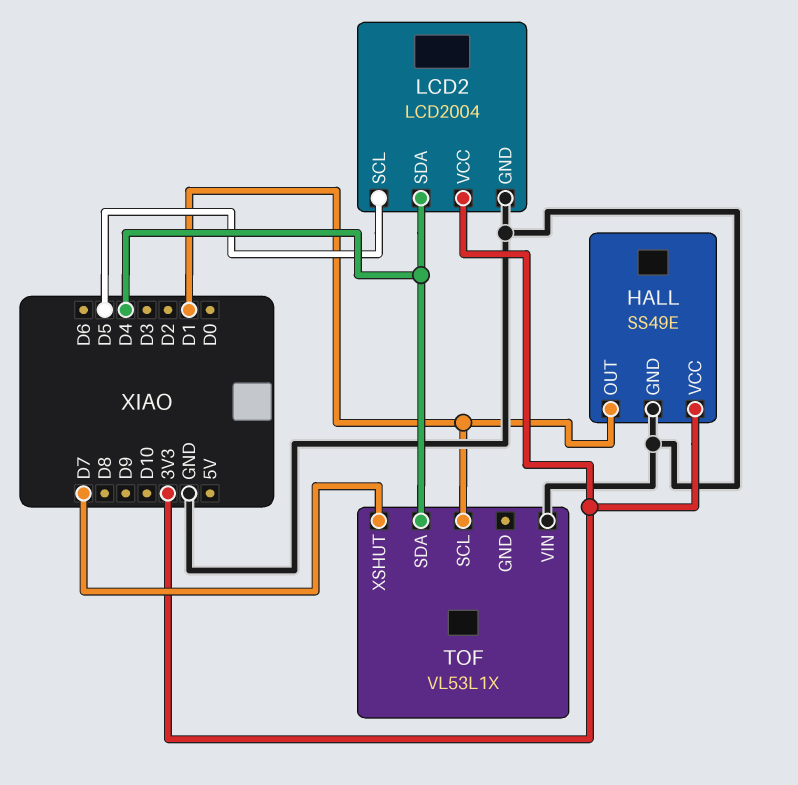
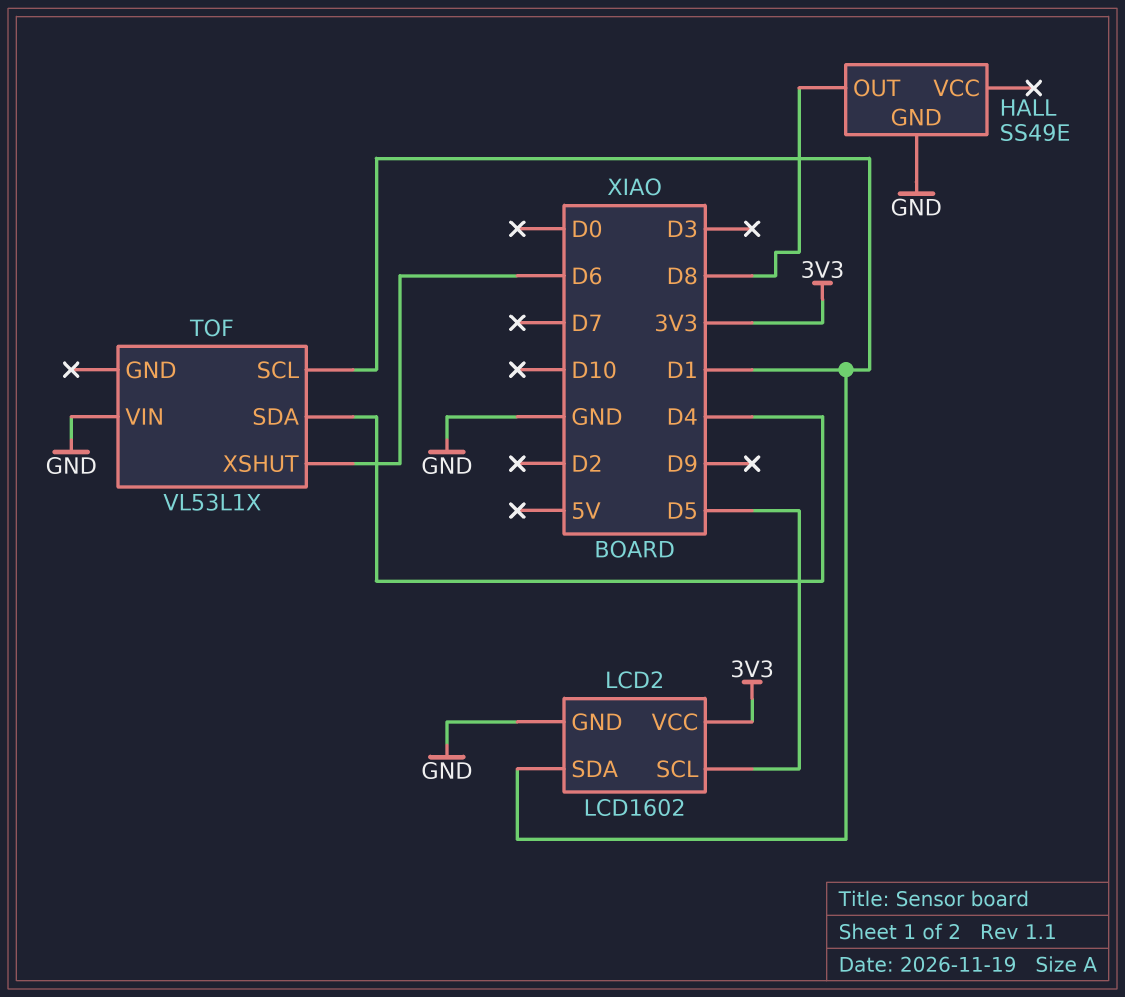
HALL pin OUT: D1 -> D8
HALL pin VCC: 3V3 -> none
LCD2: LCD2004 -> LCD1602
LCD2 pin SDA: D4 -> D1
TOF pin XSHUT: D7 -> D6

